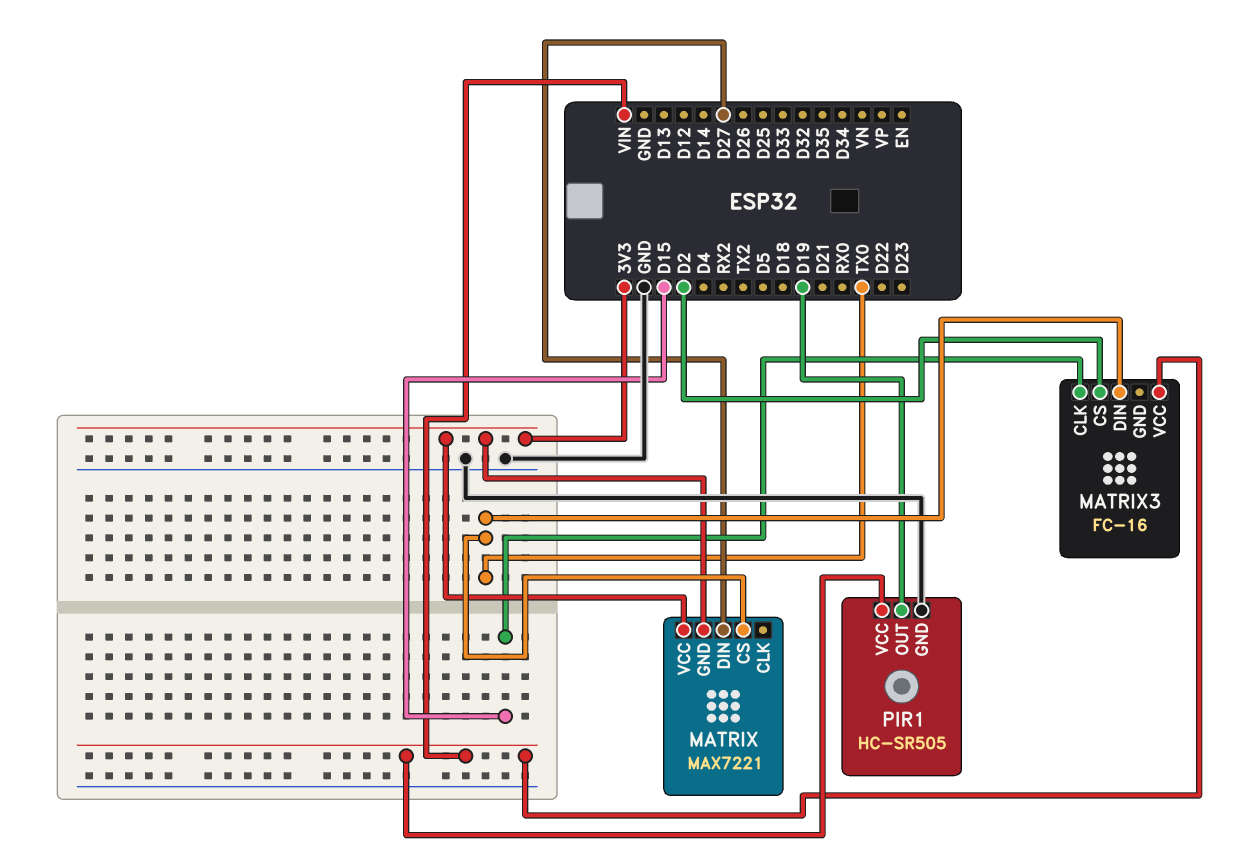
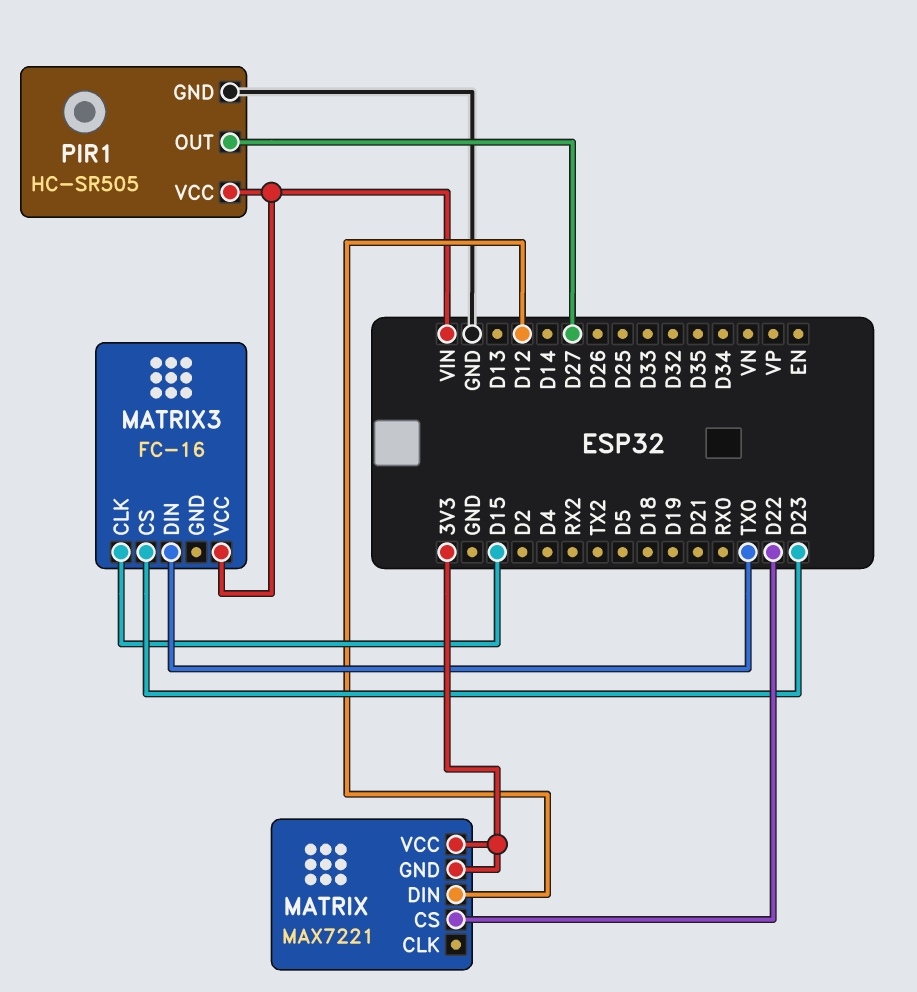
MATRIX pin CS: TX0 -> D22
MATRIX pin DIN: D27 -> D12
MATRIX3 pin CS: D2 -> D23
PIR1 pin OUT: D19 -> D27

